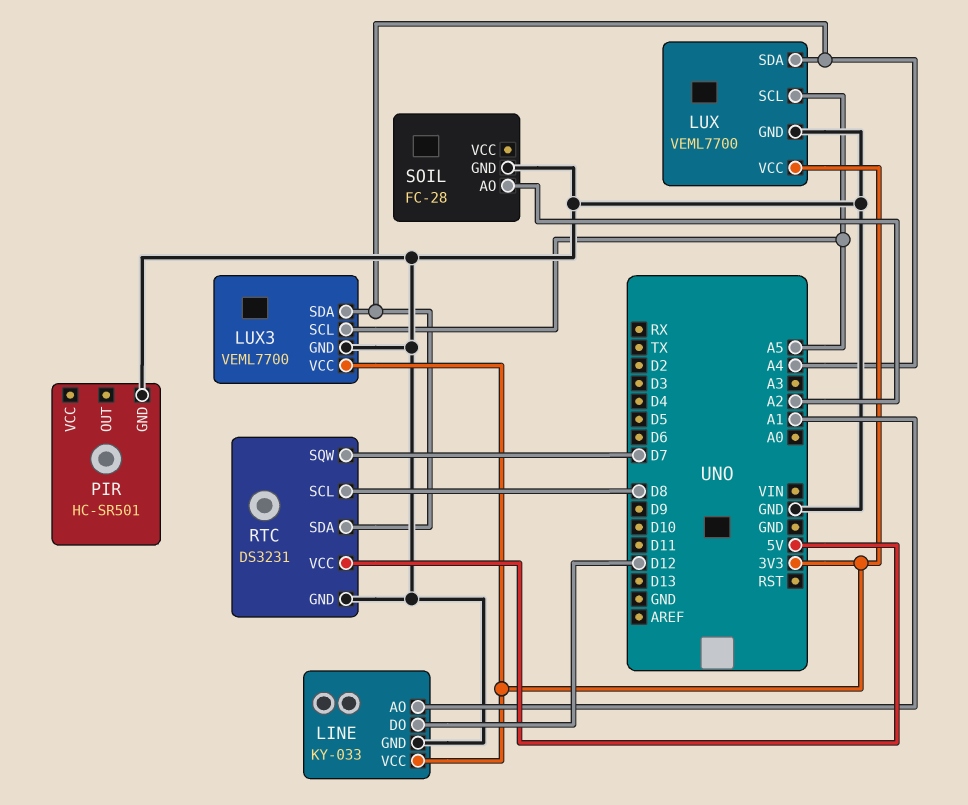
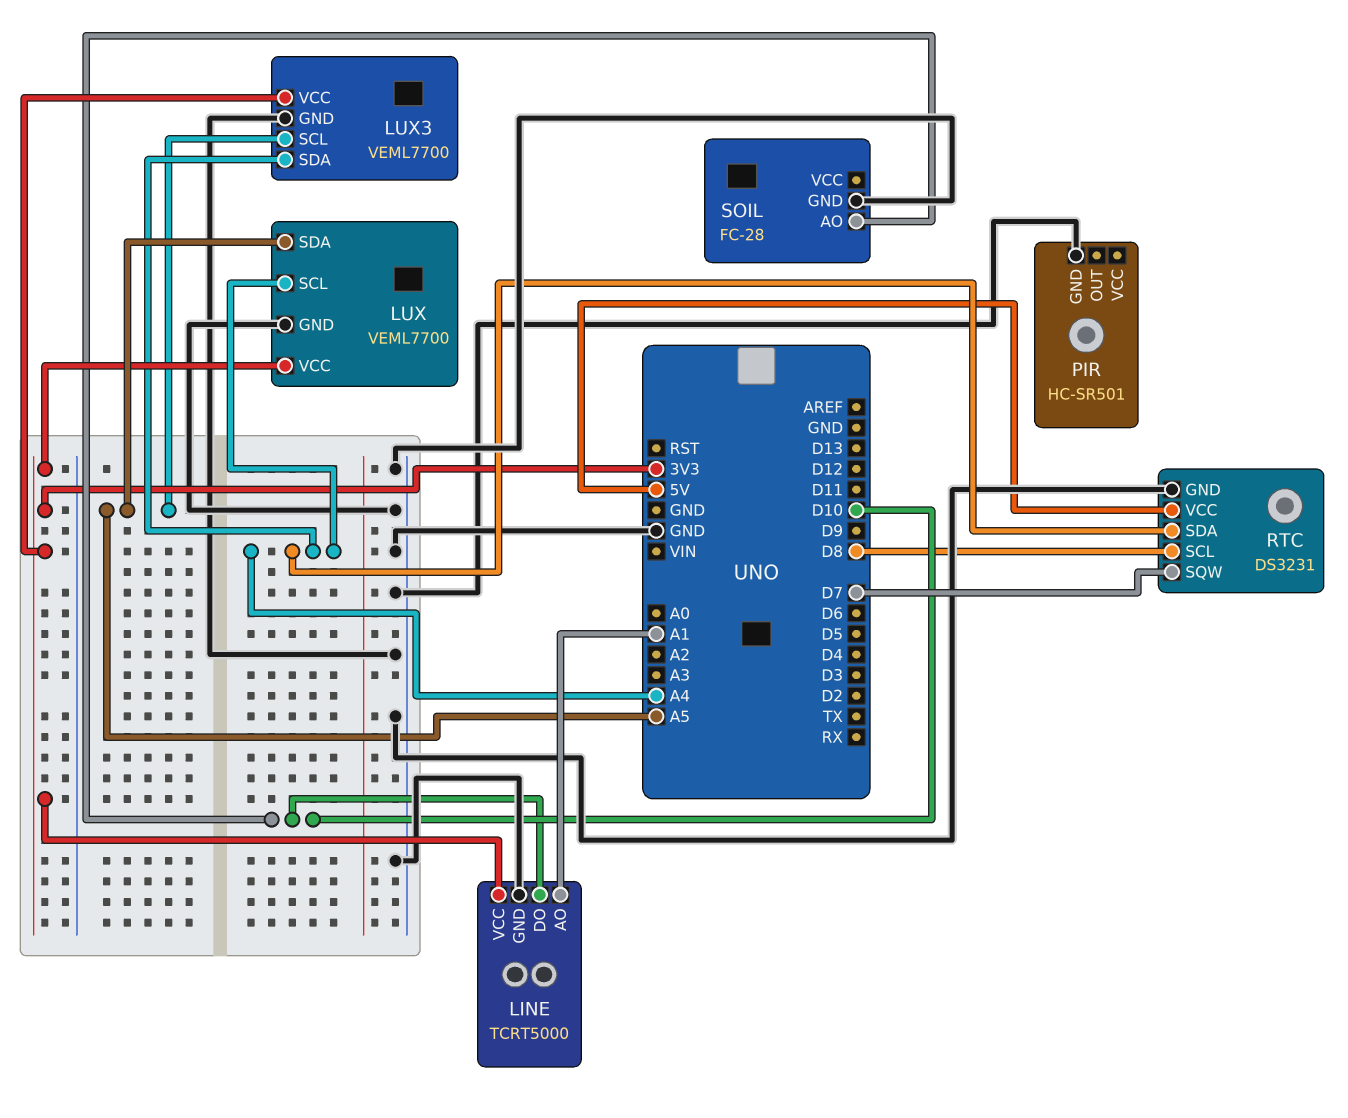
LINE: KY-033 -> TCRT5000
LINE pin DO: D12 -> D10
LUX pin SCL: A5 -> A4
LUX pin SDA: A4 -> A5
SOIL pin AO: A2 -> D10

